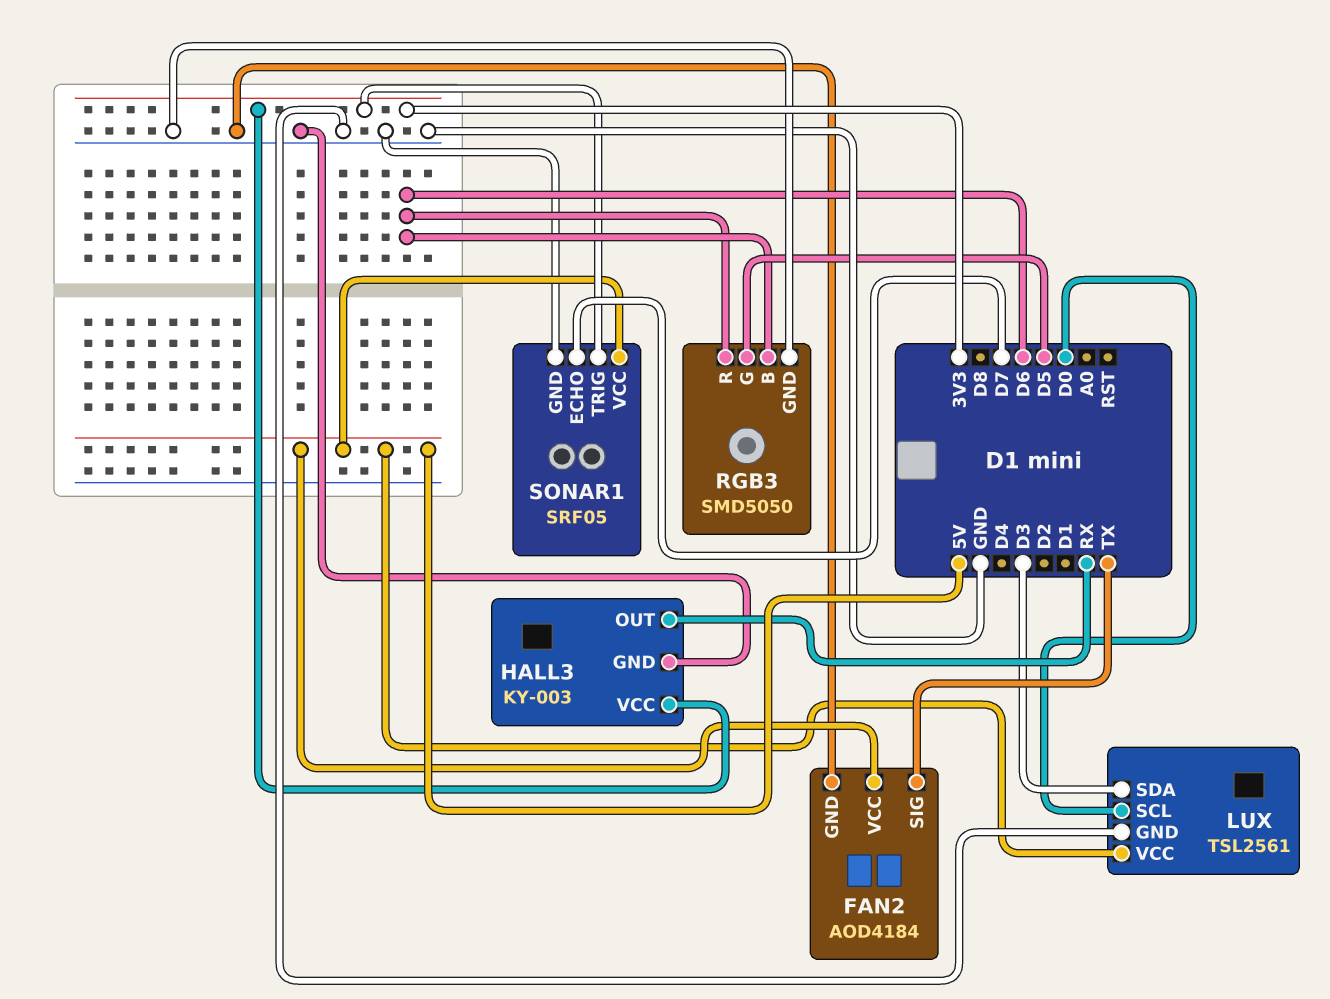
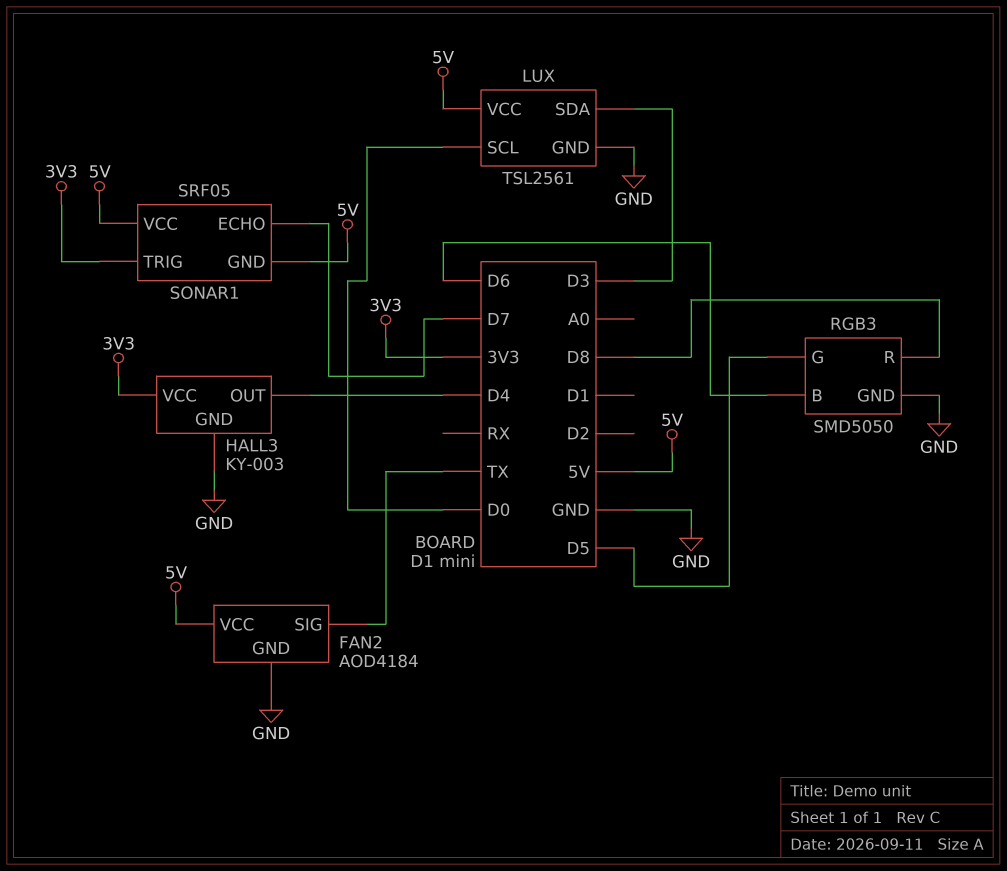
HALL3 pin OUT: RX -> D4
RGB3 pin R: D6 -> D8
SONAR1 pin GND: GND -> 5V

